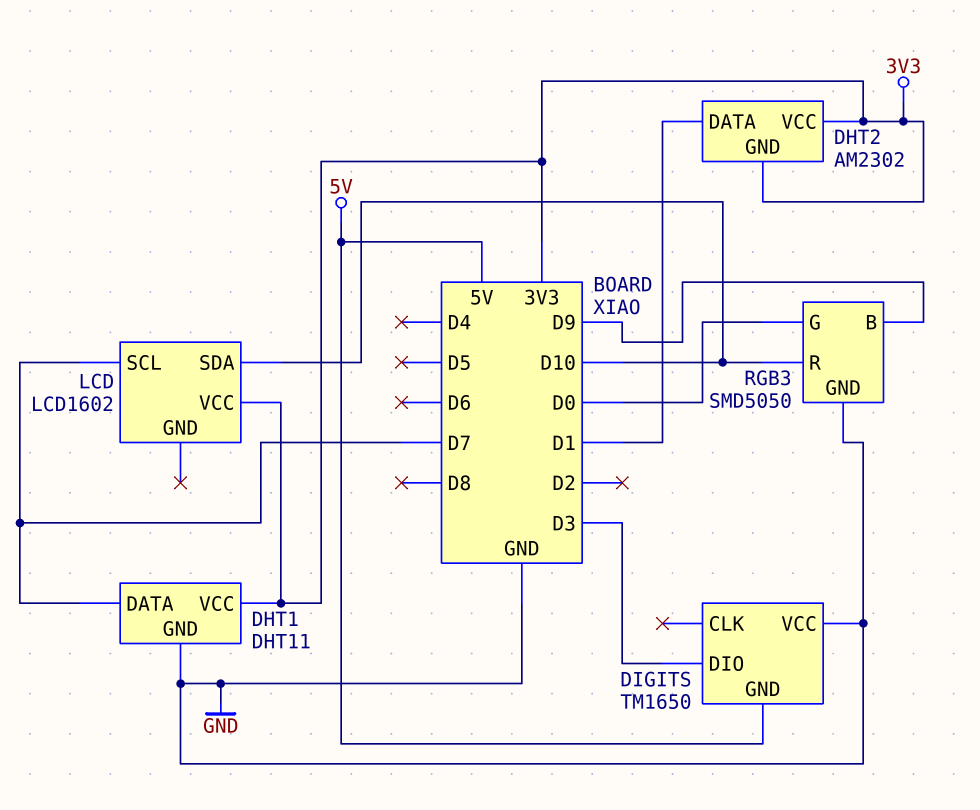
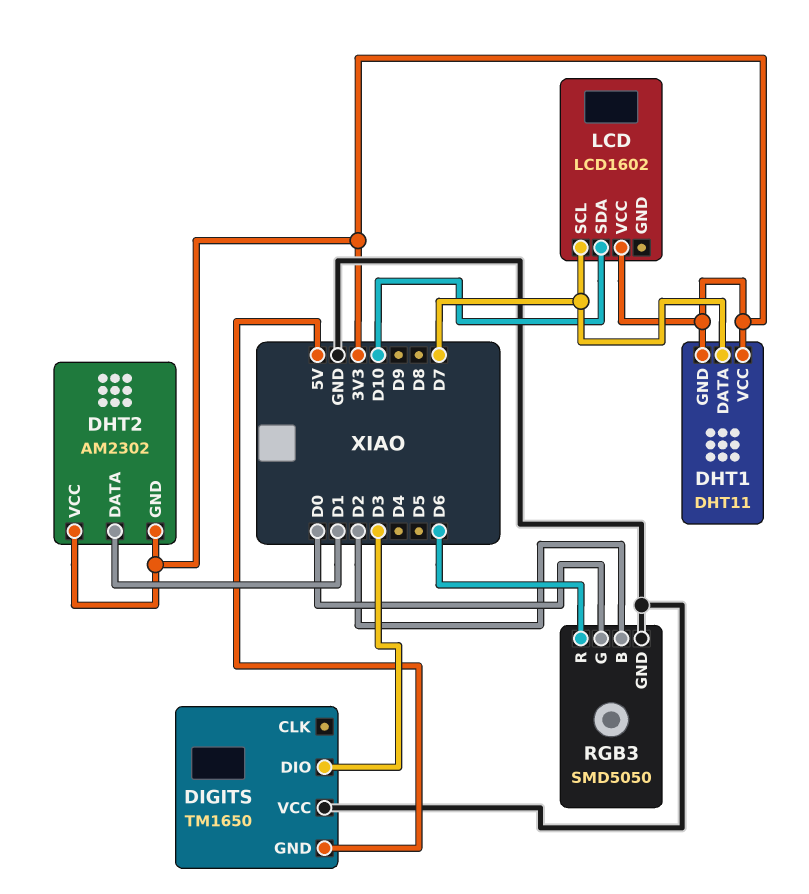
DHT1 pin GND: GND -> 3V3
RGB3 pin B: D9 -> D2
RGB3 pin R: D10 -> D6

